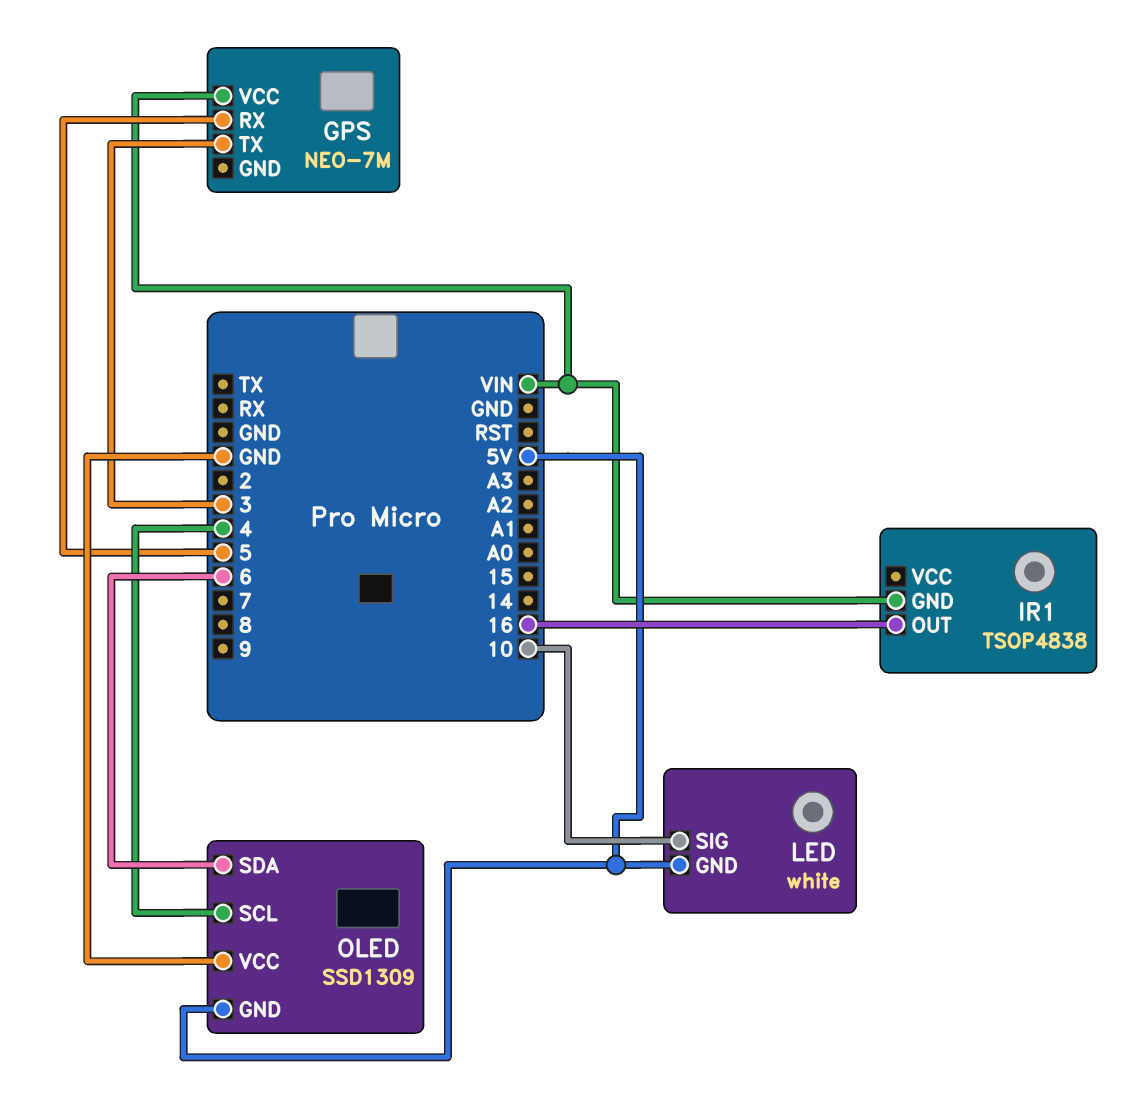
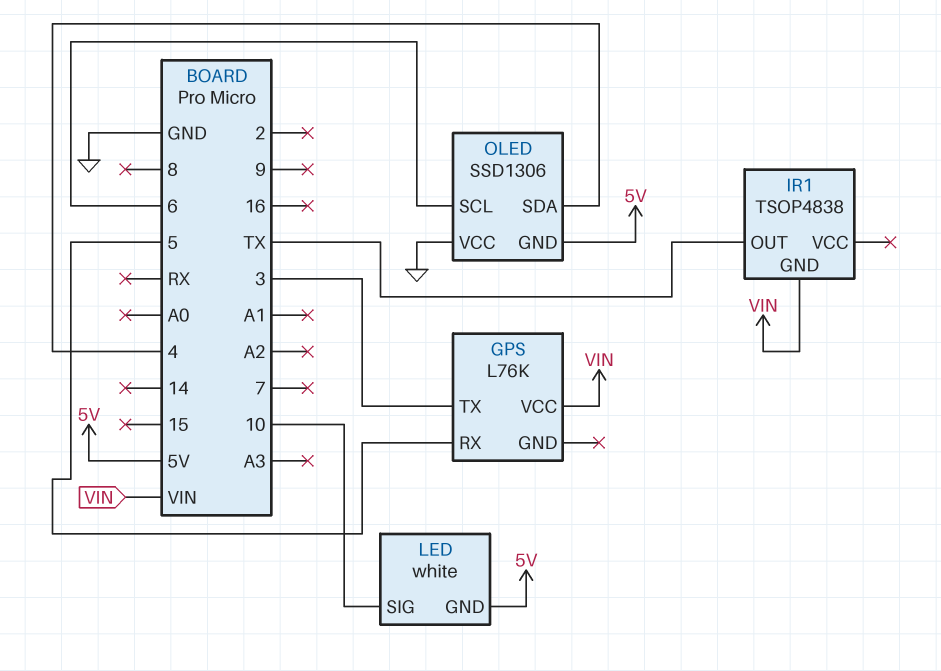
GPS: NEO-7M -> L76K
IR1 pin OUT: 16 -> TX
OLED: SSD1309 -> SSD1306
OLED pin SCL: 4 -> 6
OLED pin SDA: 6 -> 4

